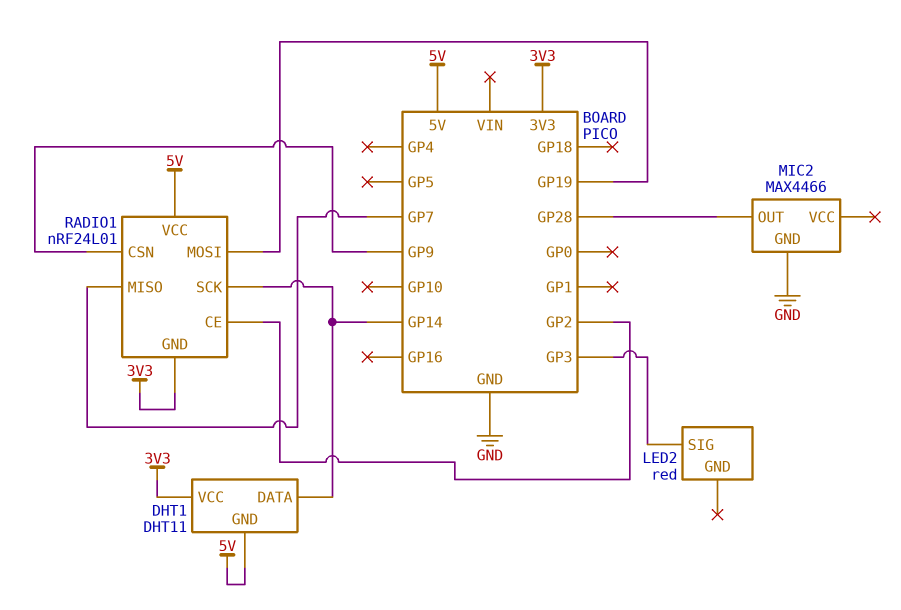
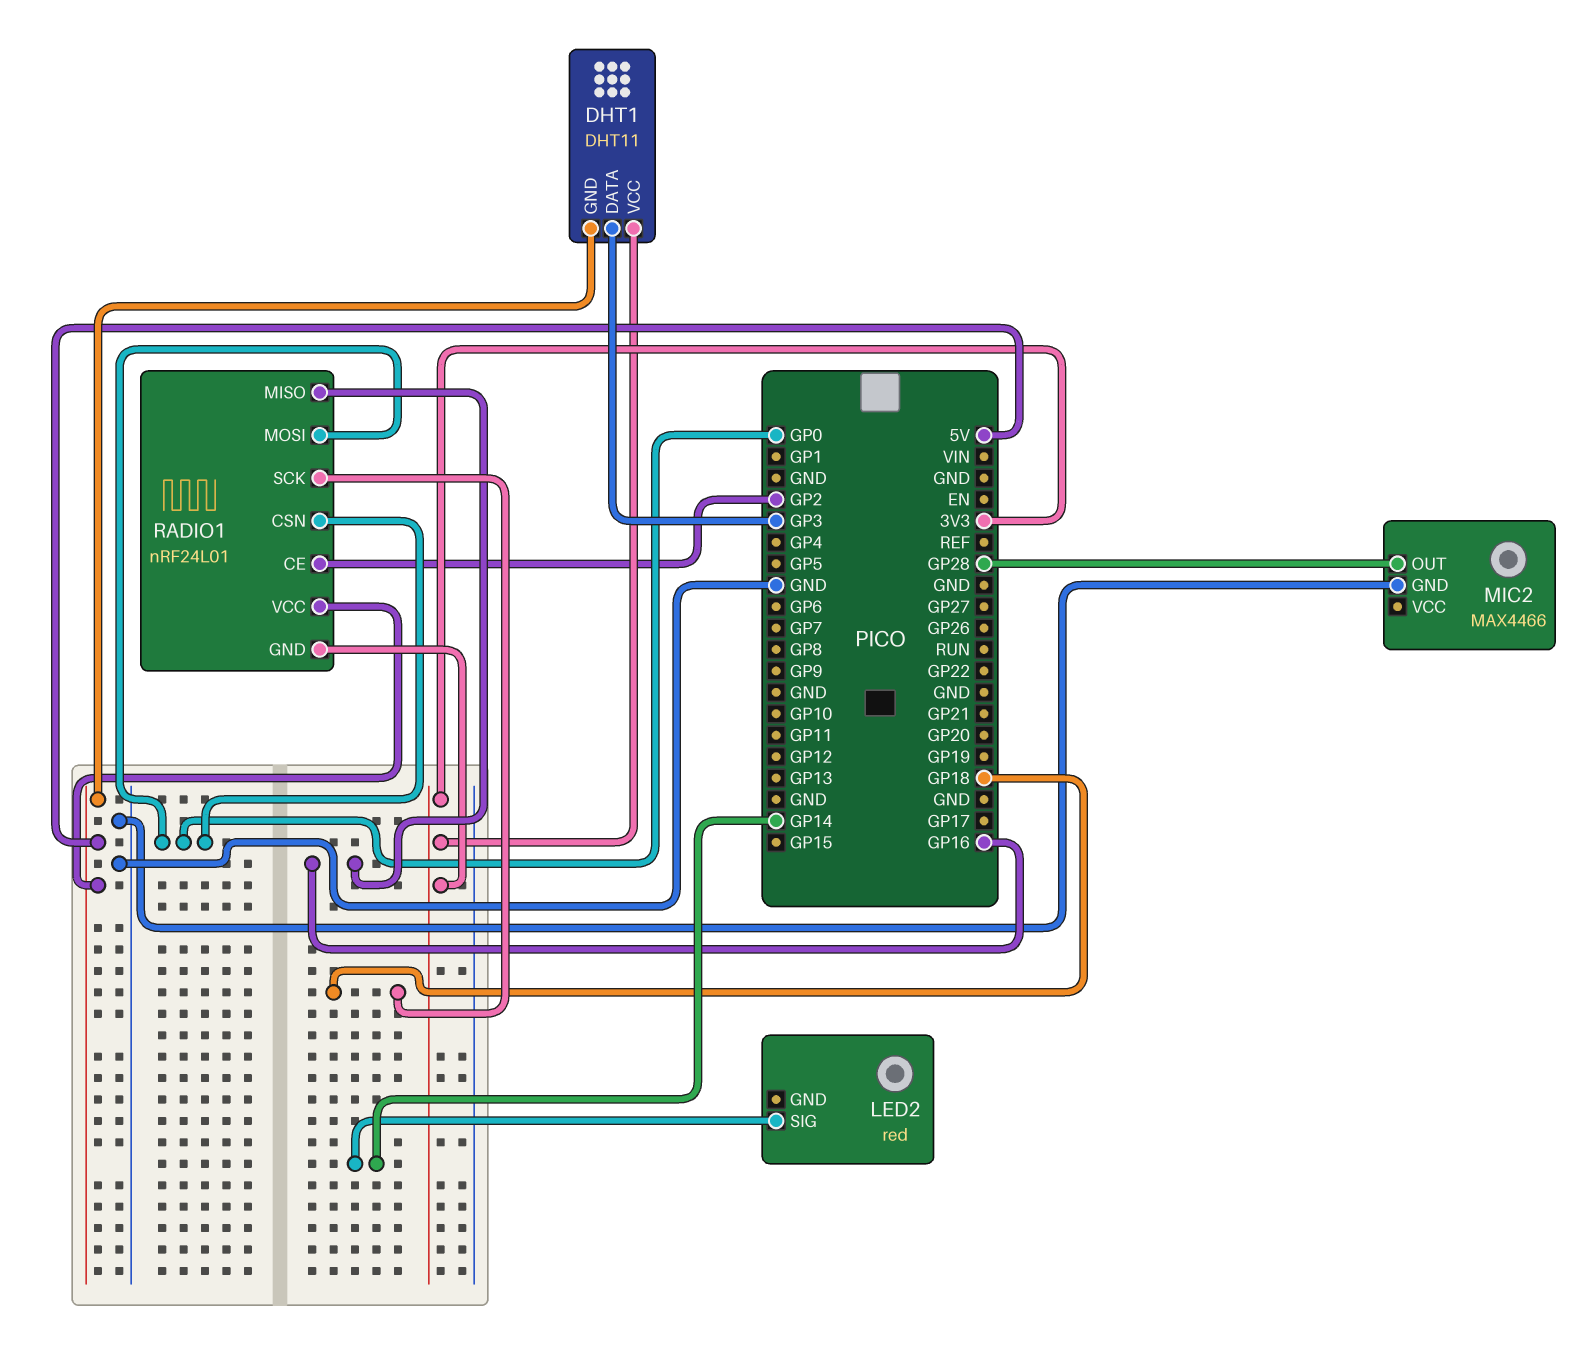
DHT1 pin DATA: GP14 -> GP3
LED2 pin SIG: GP3 -> GP14
RADIO1 pin CSN: GP9 -> GP0
RADIO1 pin MISO: GP7 -> GP16
RADIO1 pin MOSI: GP19 -> GP0
RADIO1 pin SCK: GP14 -> GP18

